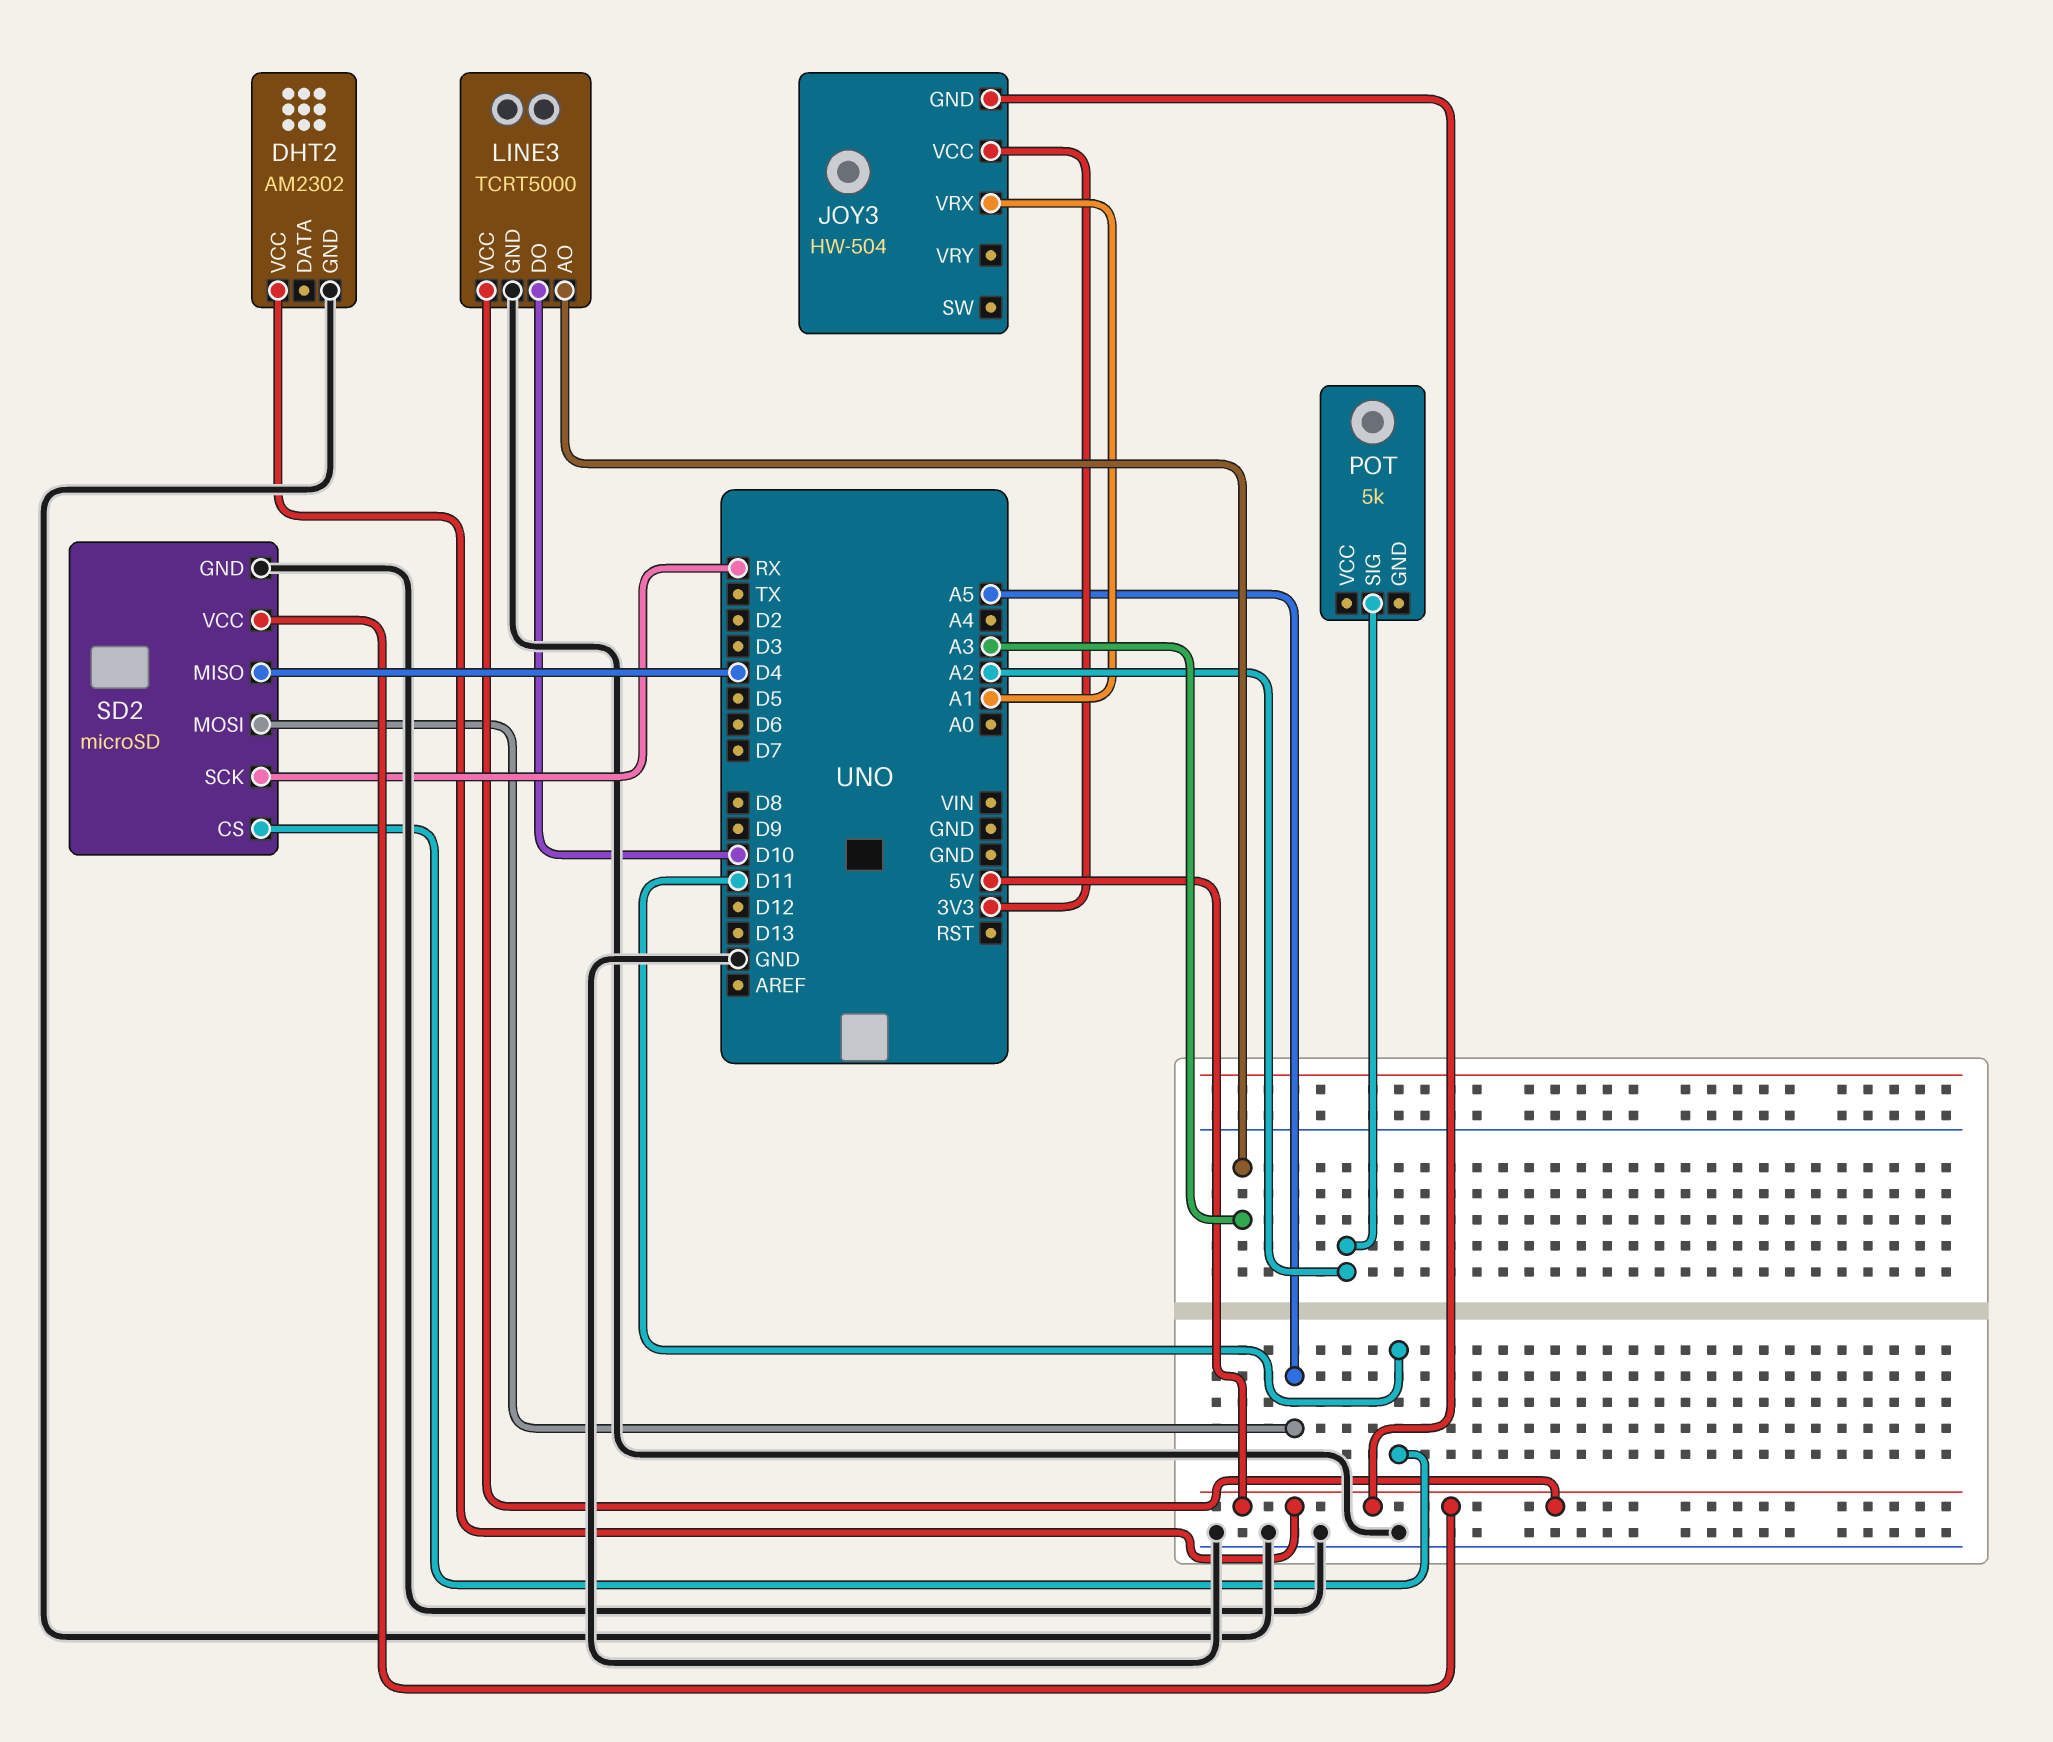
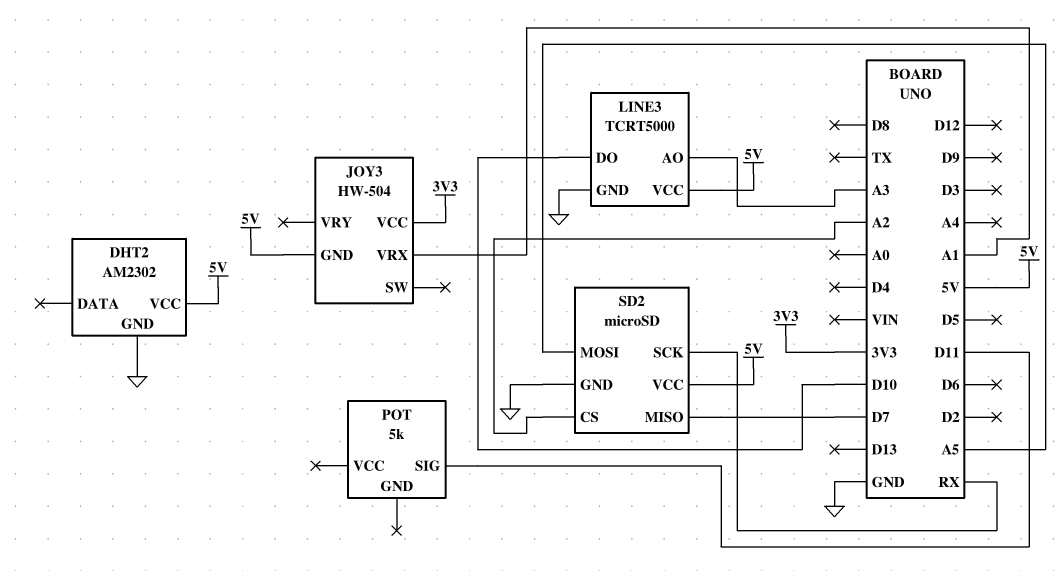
POT pin SIG: A2 -> D11
SD2 pin CS: D11 -> A2
SD2 pin MISO: D4 -> D7

